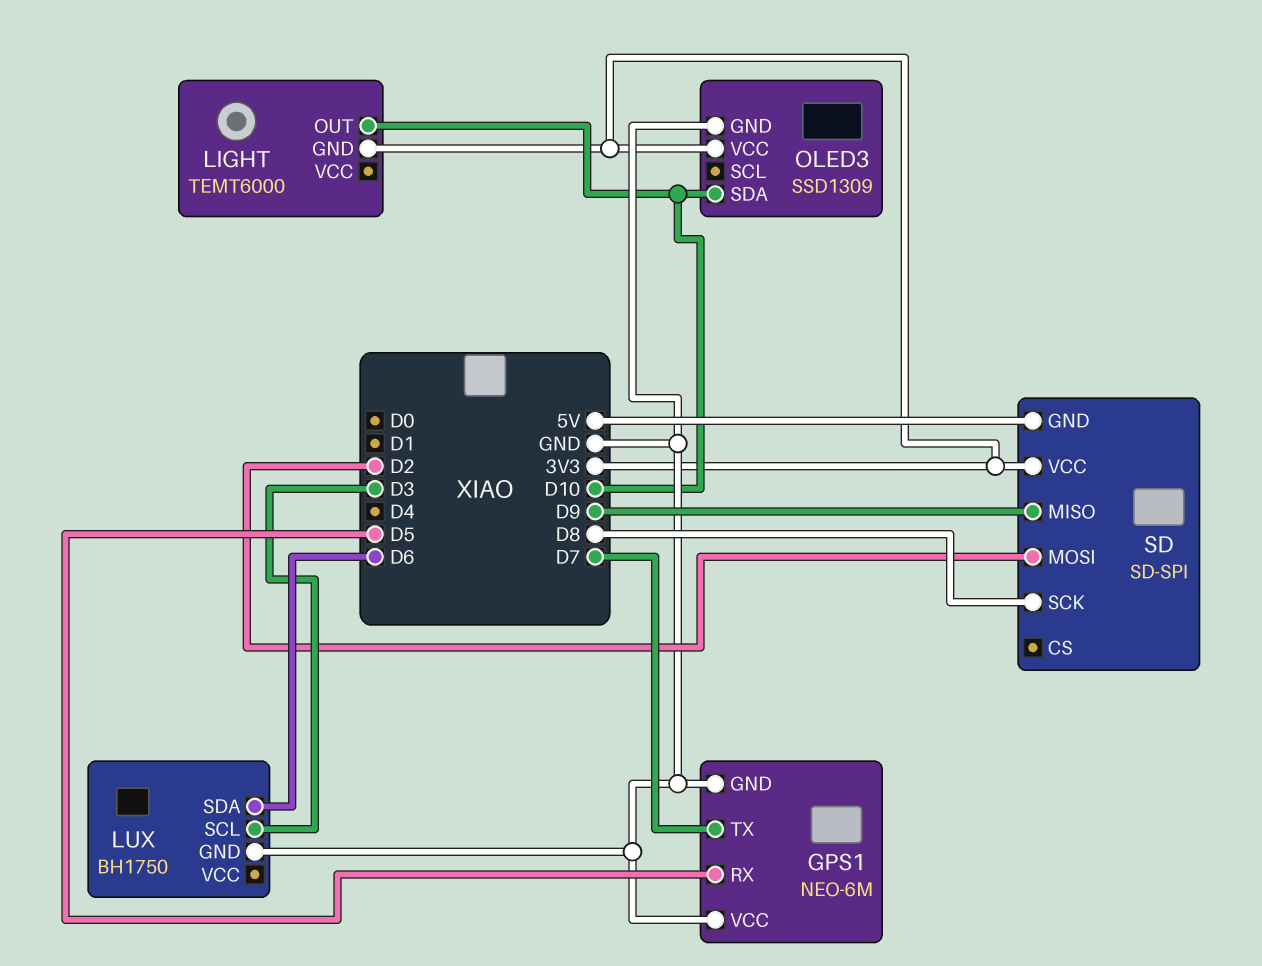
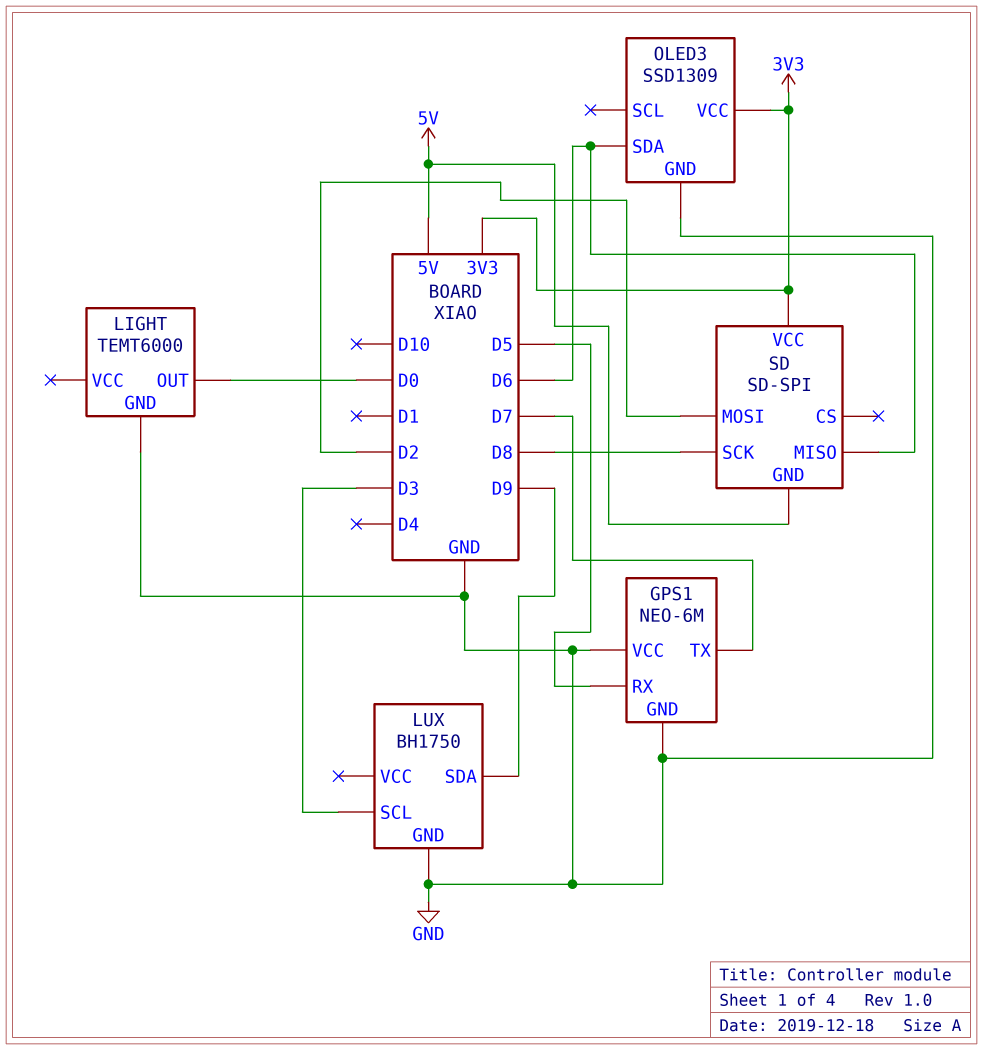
LIGHT pin GND: 3V3 -> GND
LIGHT pin OUT: D10 -> D0
LUX pin SDA: D6 -> D9
OLED3 pin SDA: D10 -> D6
SD pin MISO: D9 -> D6

